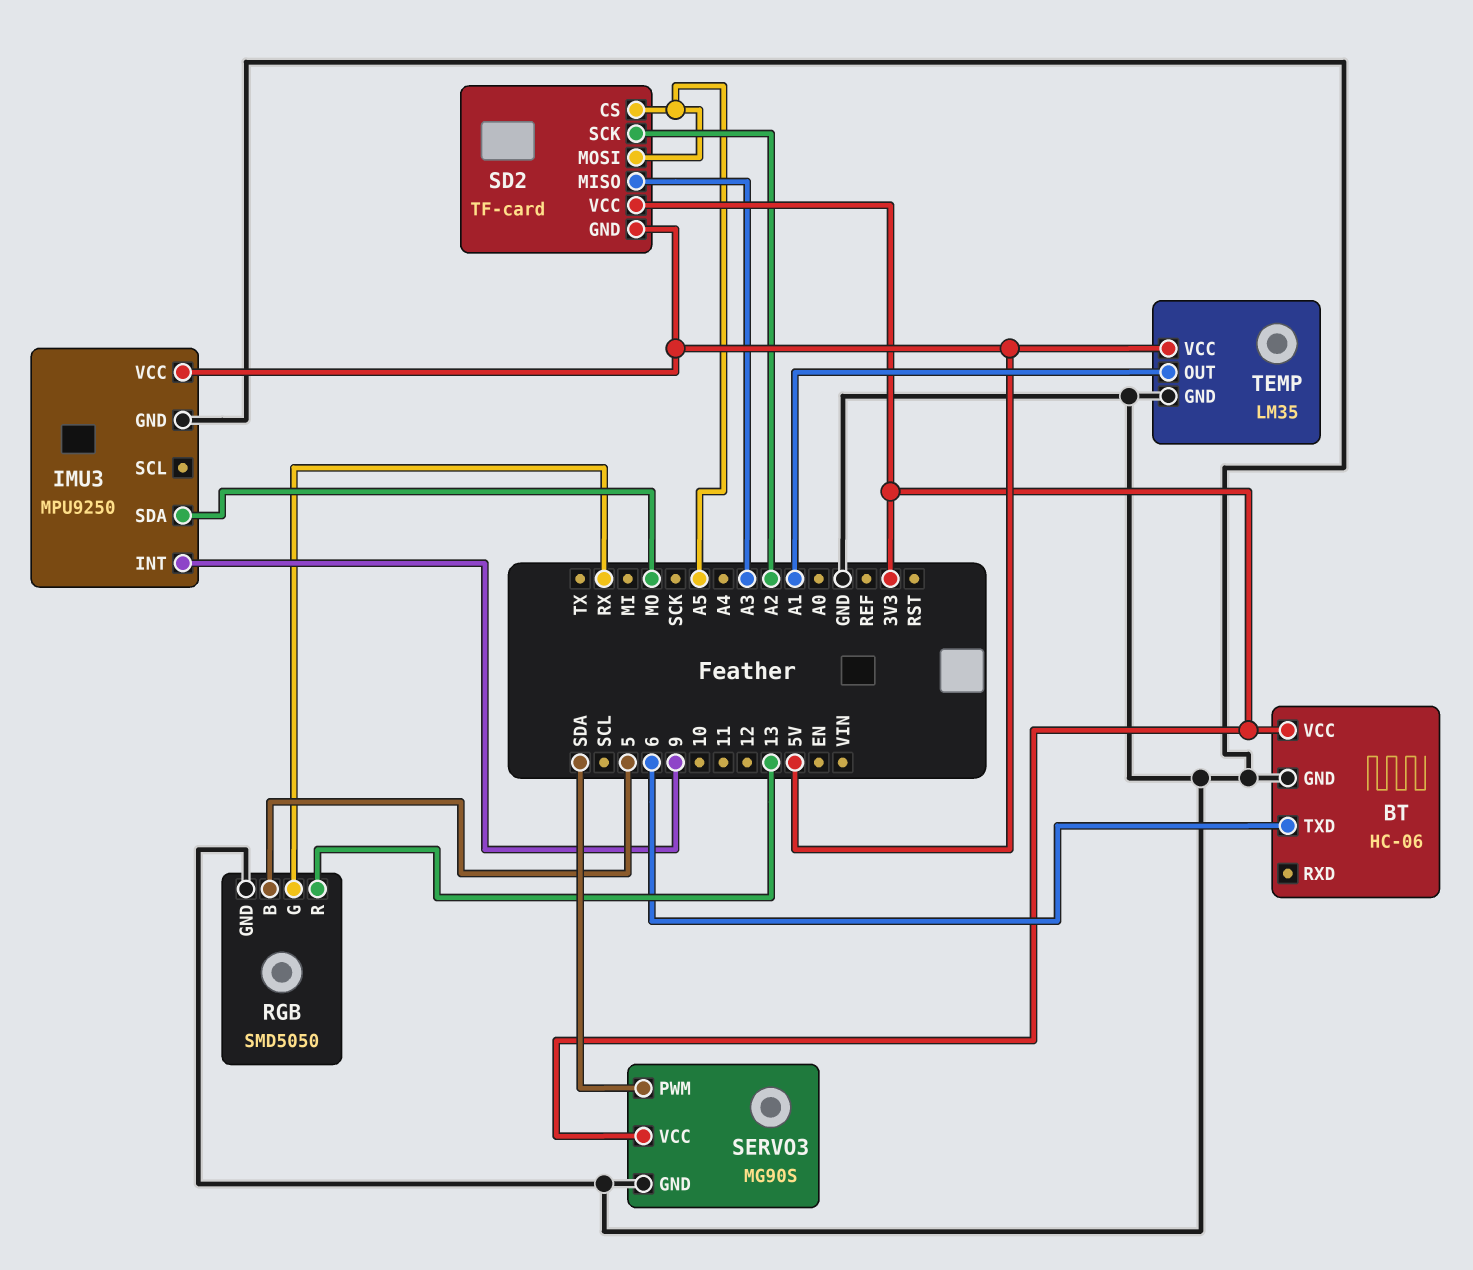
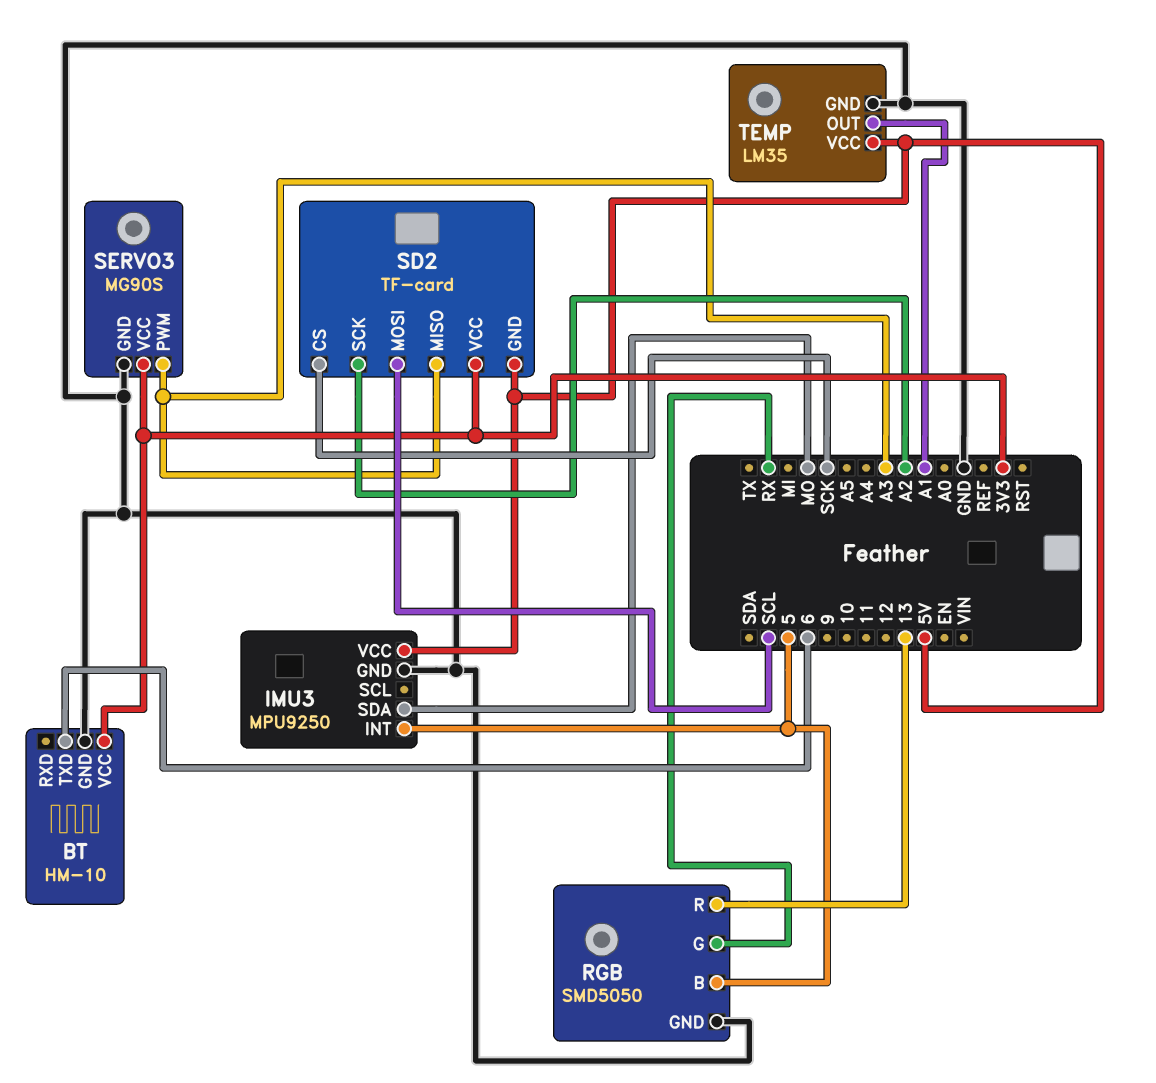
BT: HC-06 -> HM-10
IMU3 pin INT: 9 -> 5
SD2 pin CS: A5 -> SCK
SD2 pin MOSI: A5 -> SCL
SERVO3 pin PWM: SDA -> A3

